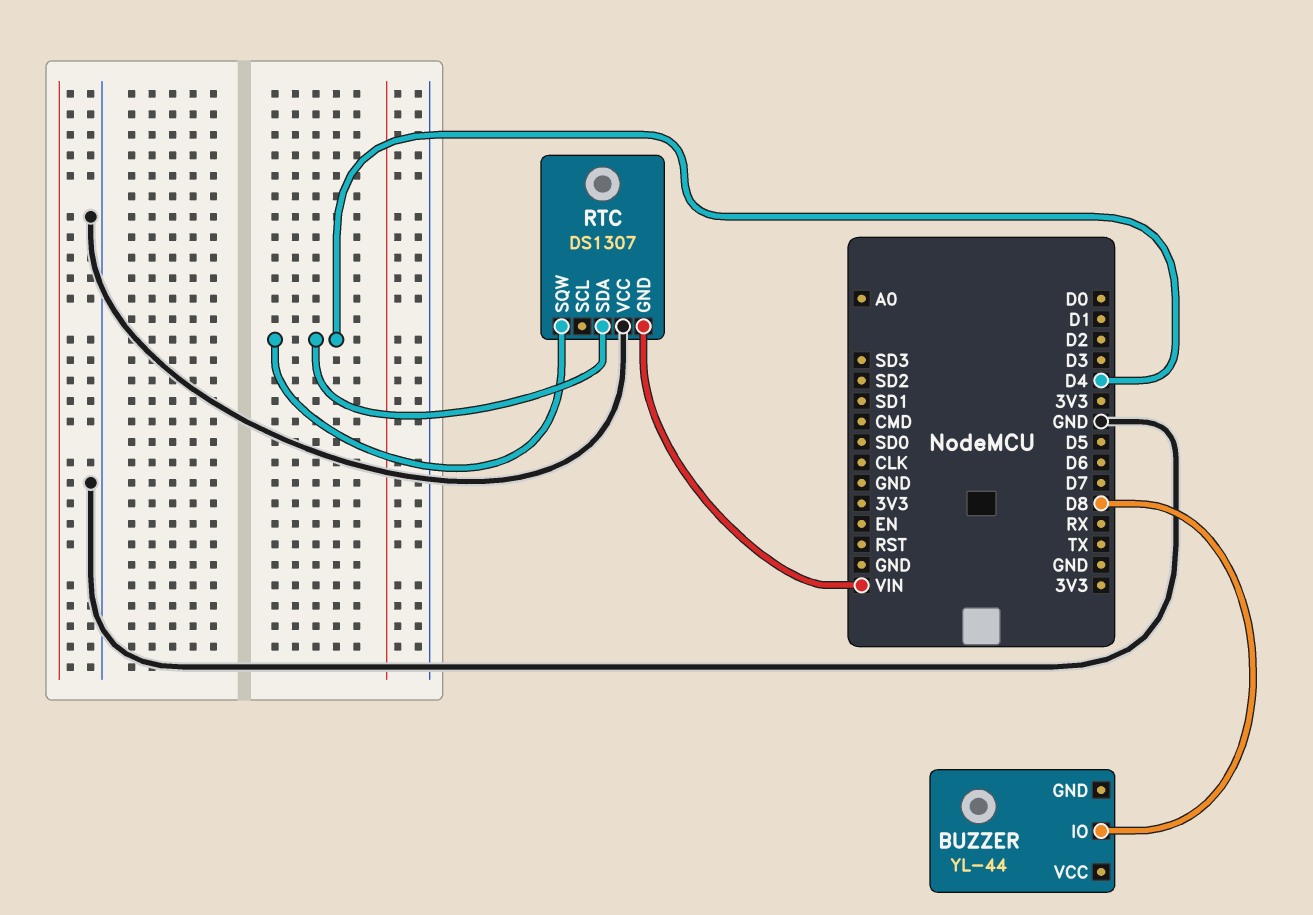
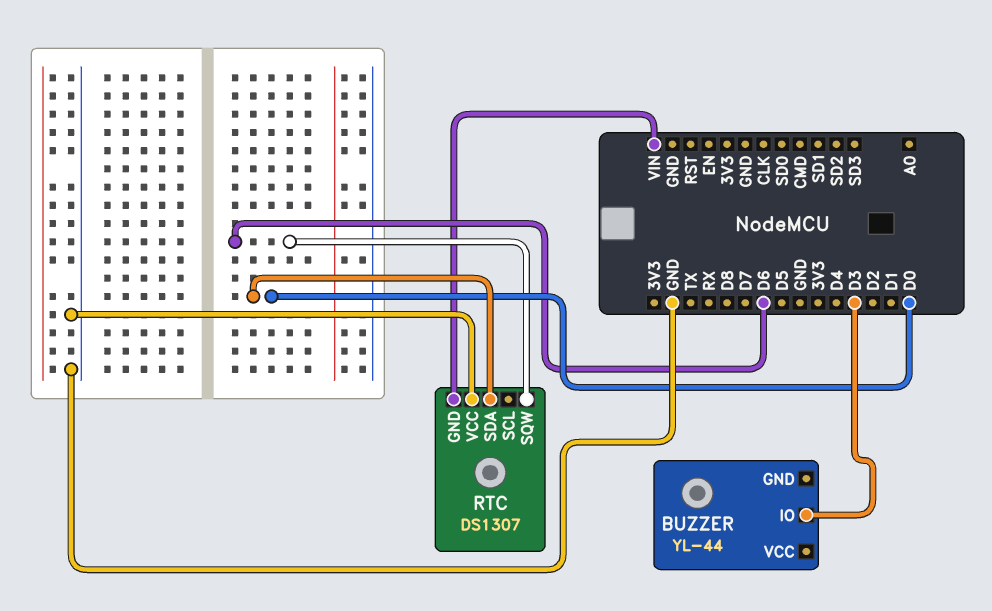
BUZZER pin IO: D8 -> D3
RTC pin SDA: D4 -> D0
RTC pin SQW: D4 -> D6

